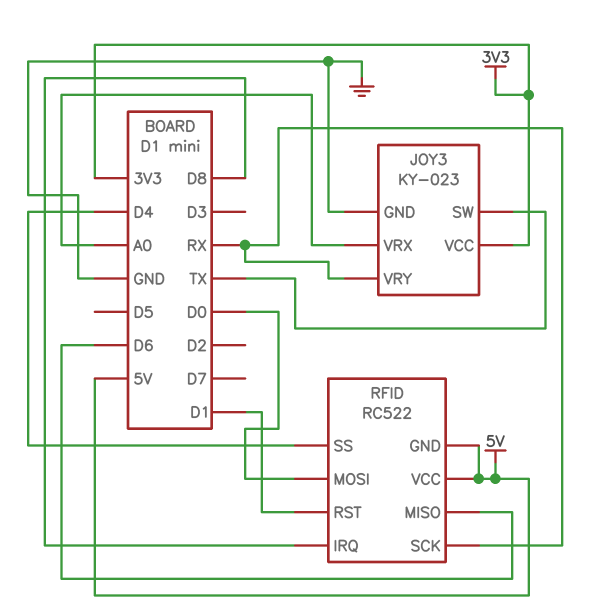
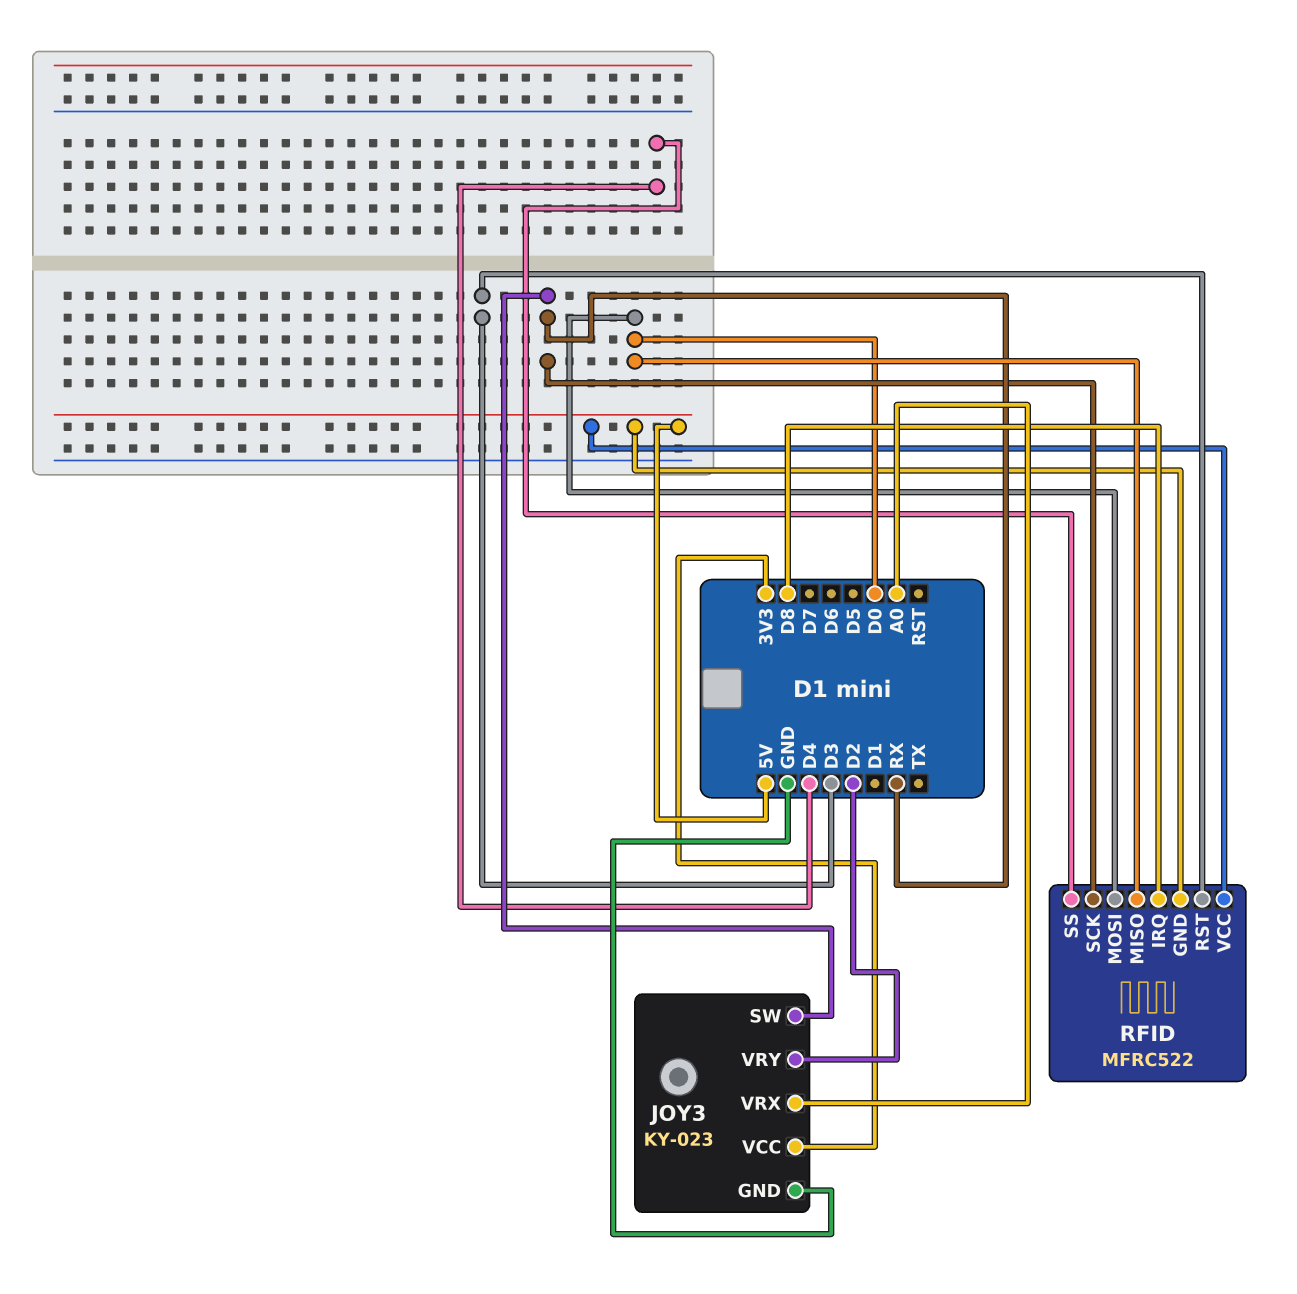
JOY3 pin SW: TX -> RX
JOY3 pin VRY: RX -> D2
RFID: RC522 -> MFRC522
RFID pin MISO: D6 -> D0
RFID pin RST: D1 -> D3

